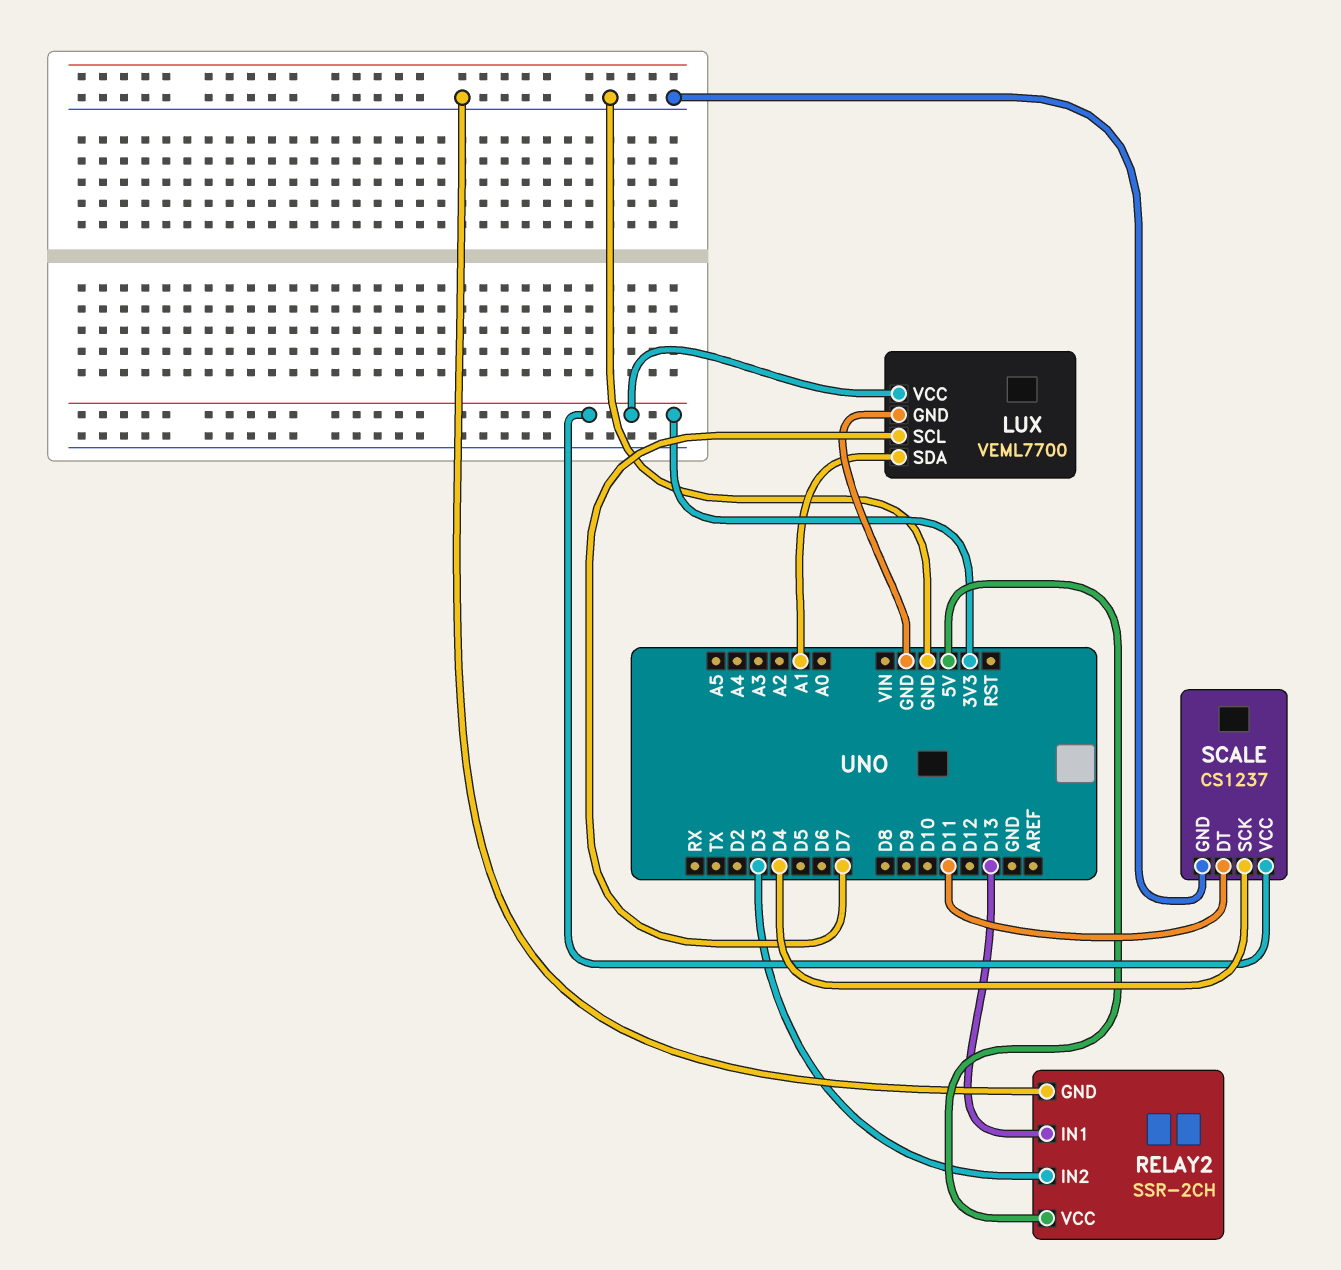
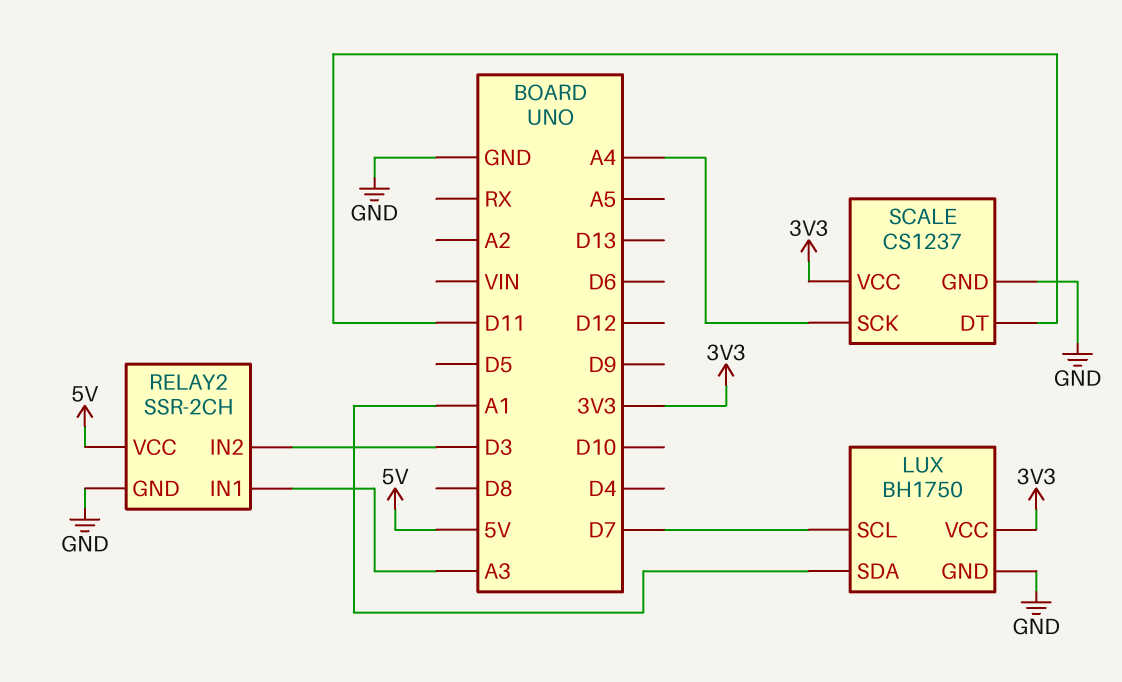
LUX: VEML7700 -> BH1750
RELAY2 pin IN1: D13 -> A3
SCALE pin SCK: D4 -> A4

